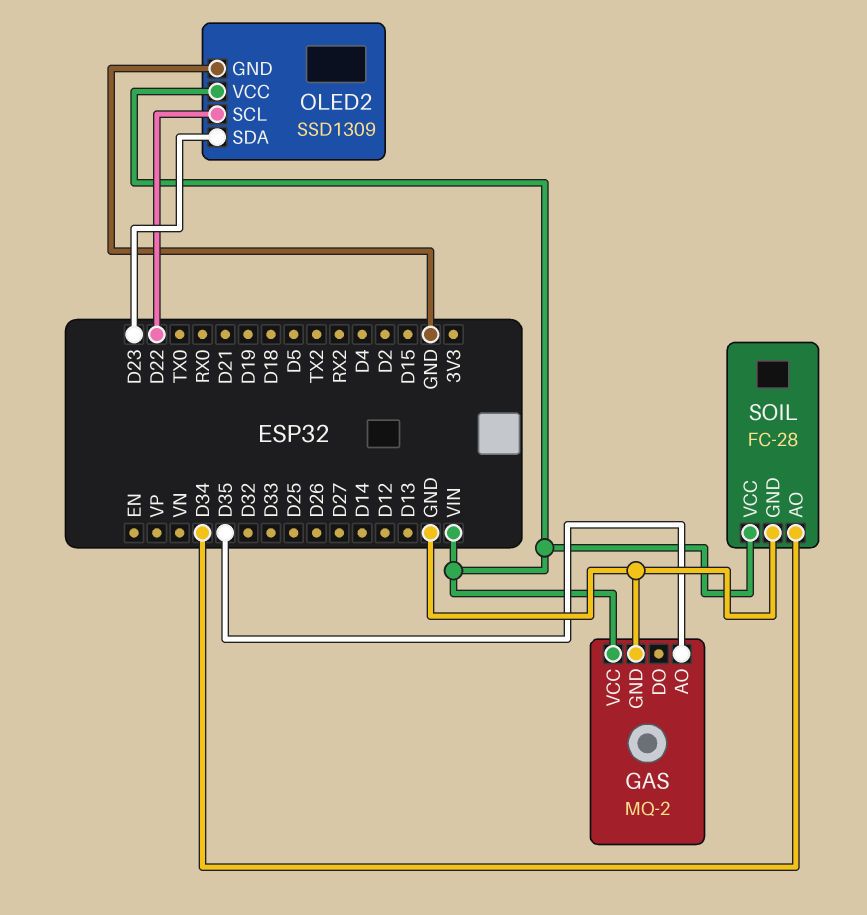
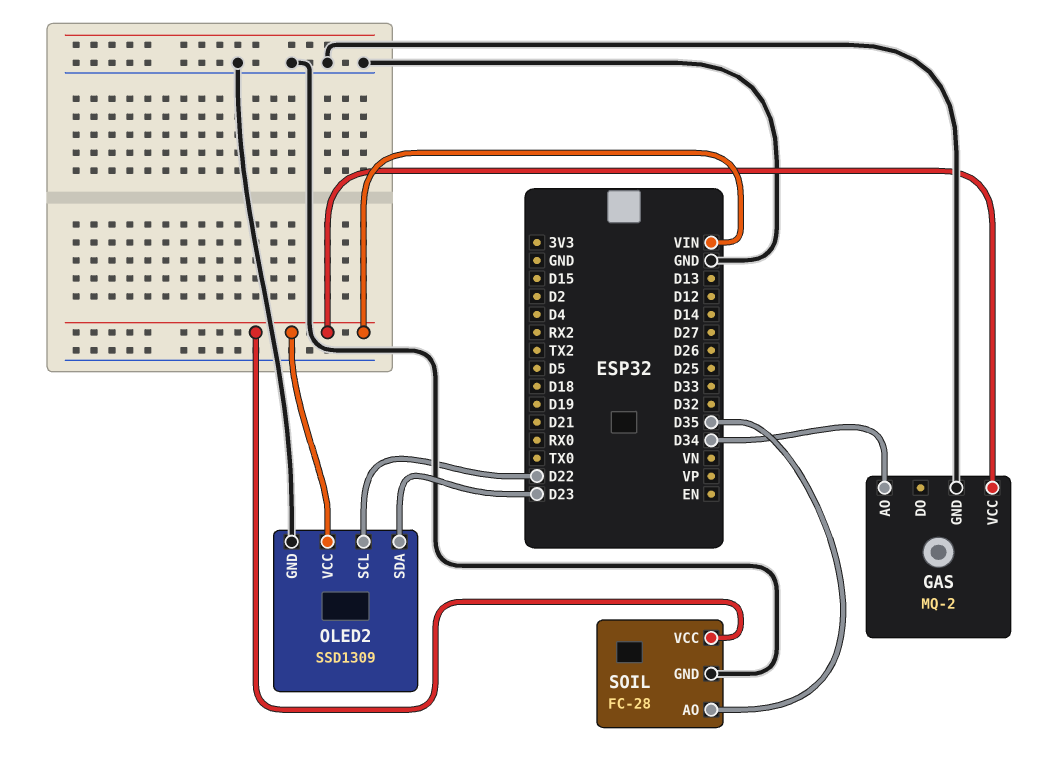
GAS pin AO: D35 -> D34
SOIL pin AO: D34 -> D35

